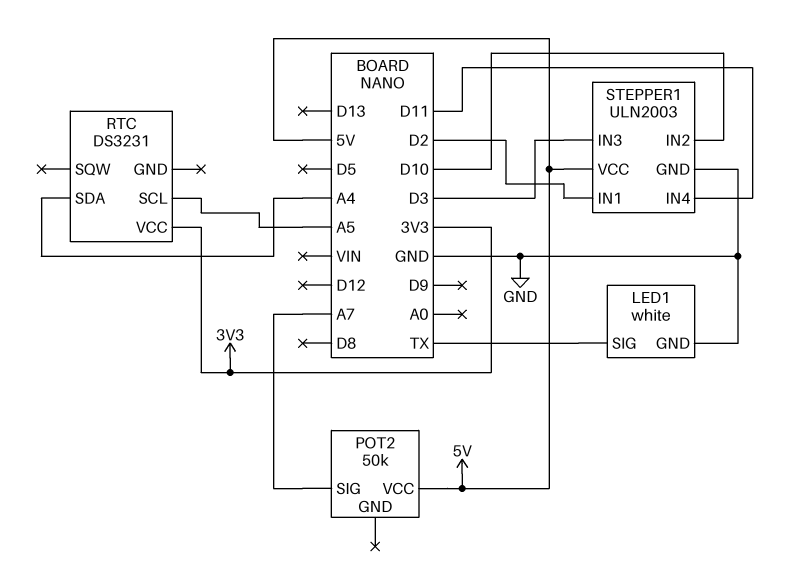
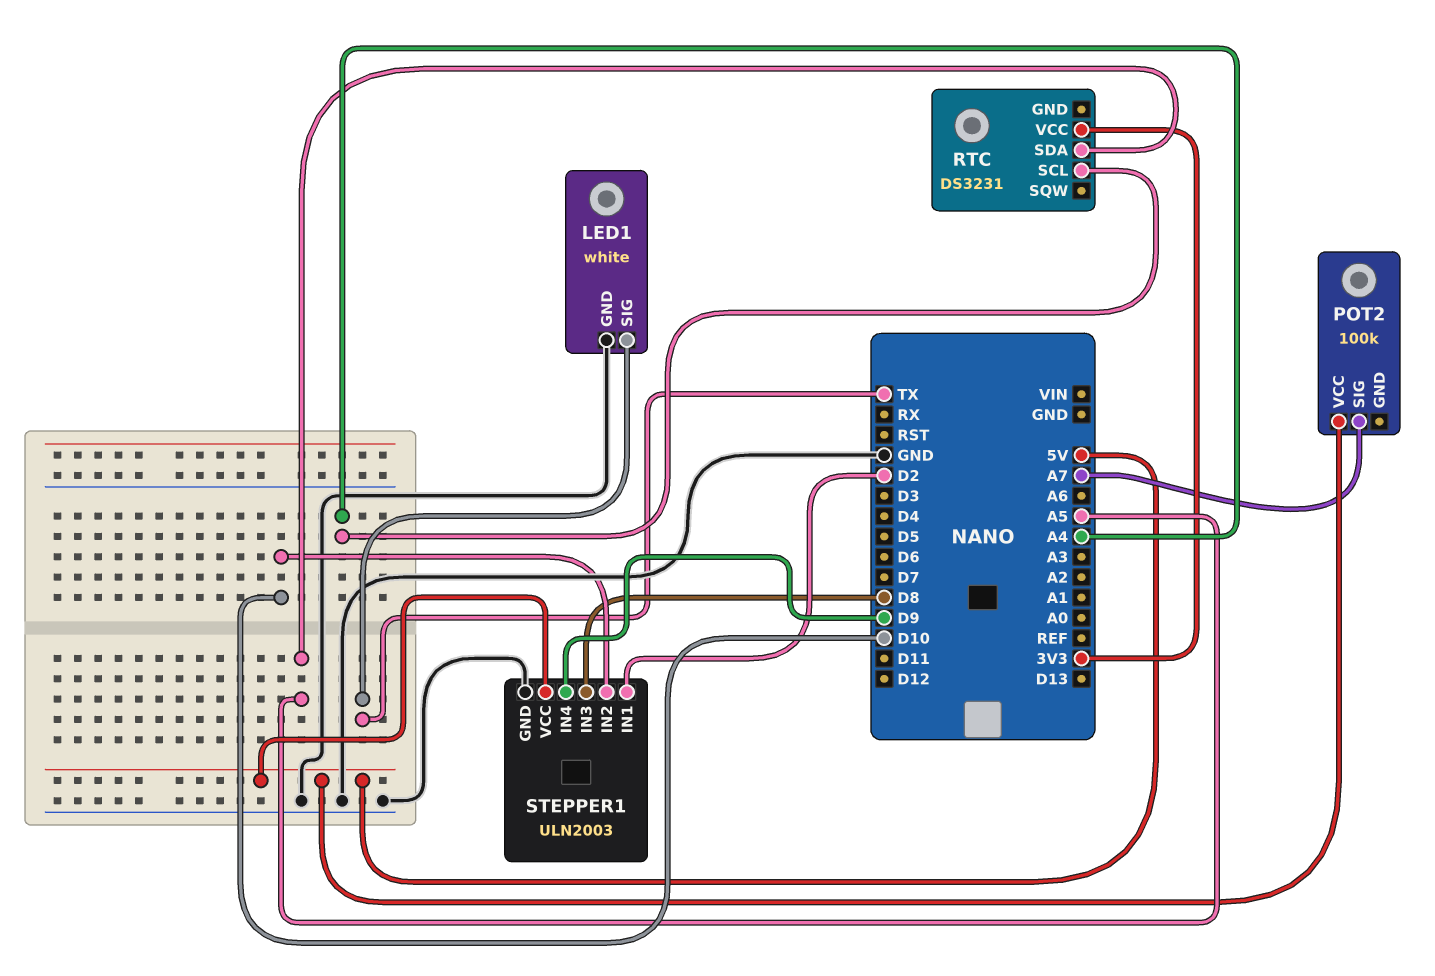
POT2: 50k -> 100k
RTC pin SCL: A5 -> A4
RTC pin SDA: A4 -> A5
STEPPER1 pin IN3: D3 -> D8
STEPPER1 pin IN4: D11 -> D9

